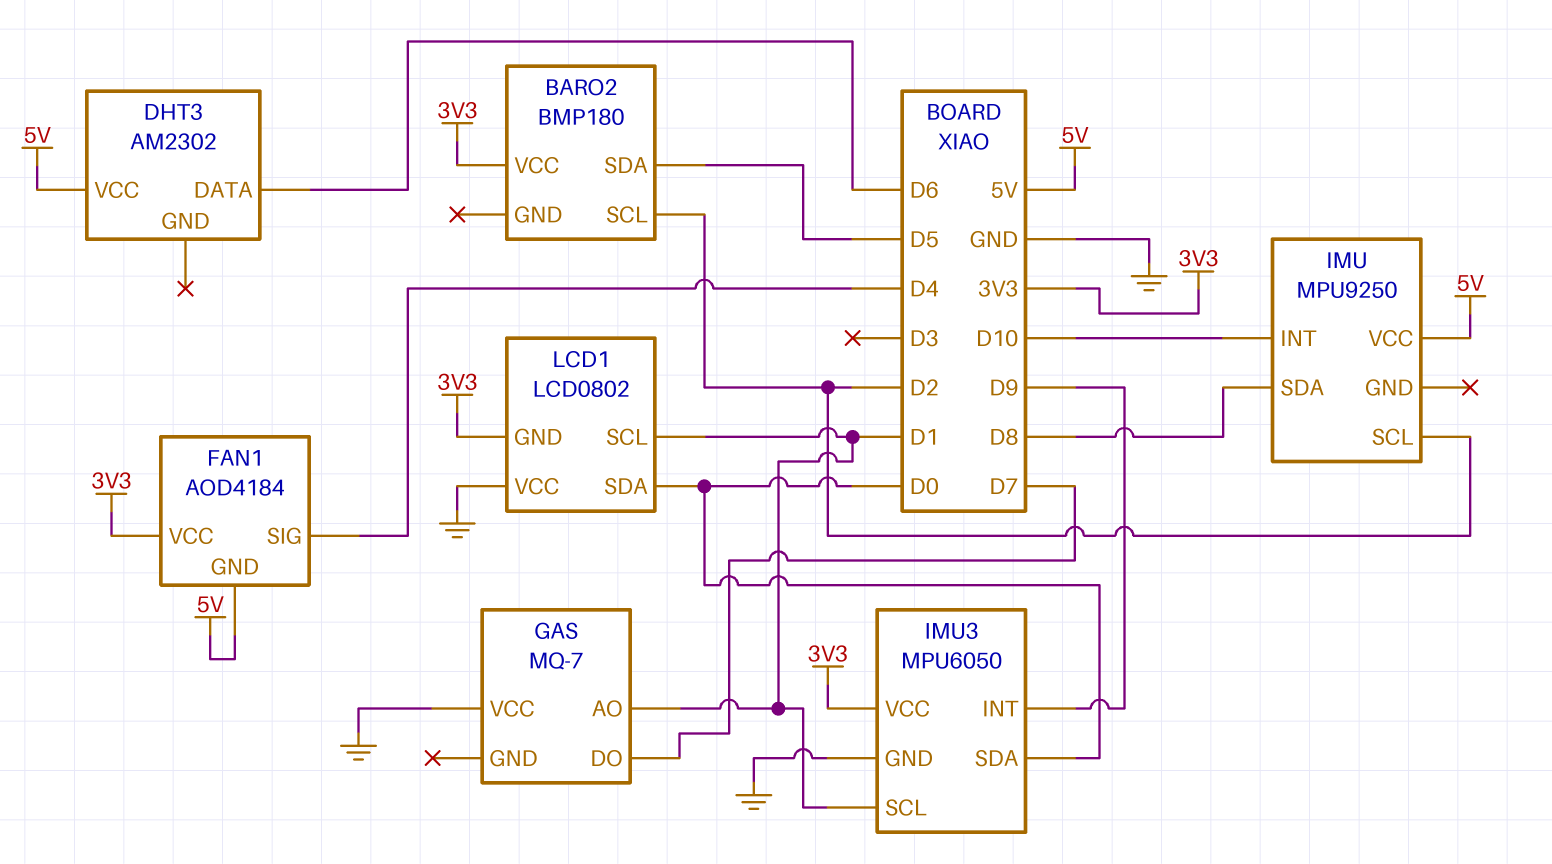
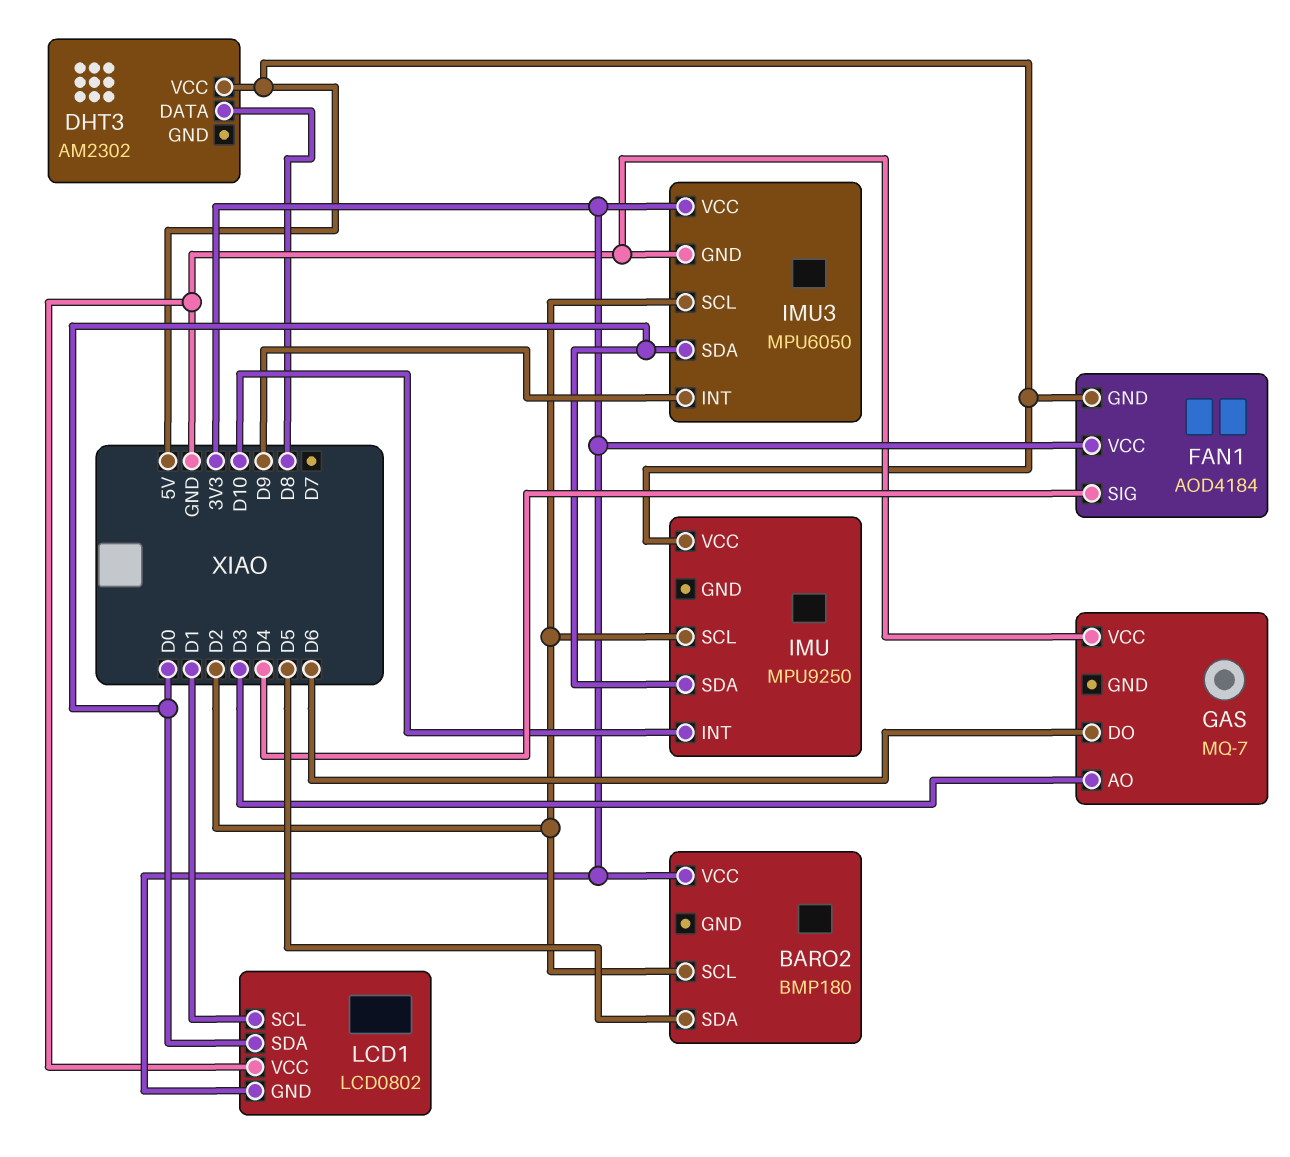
DHT3 pin DATA: D6 -> D8
GAS pin AO: D1 -> D3
GAS pin DO: D7 -> D6
IMU pin SDA: D8 -> D0
IMU3 pin SCL: D1 -> D2

